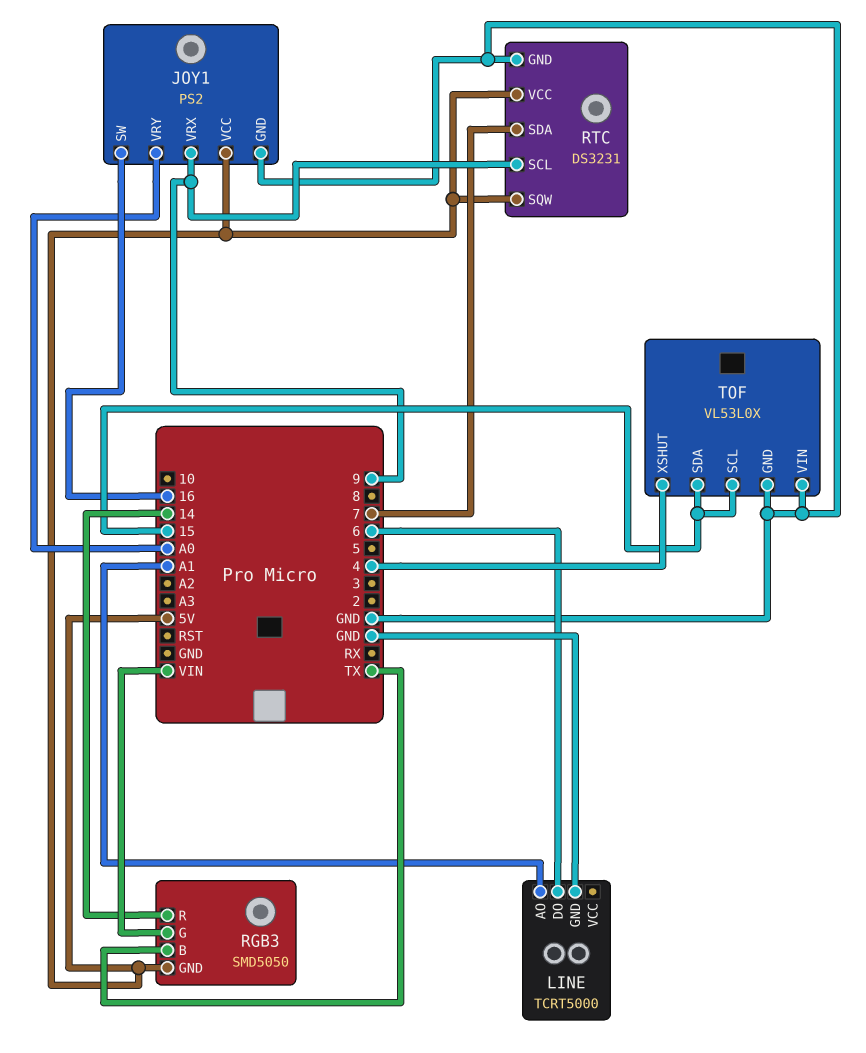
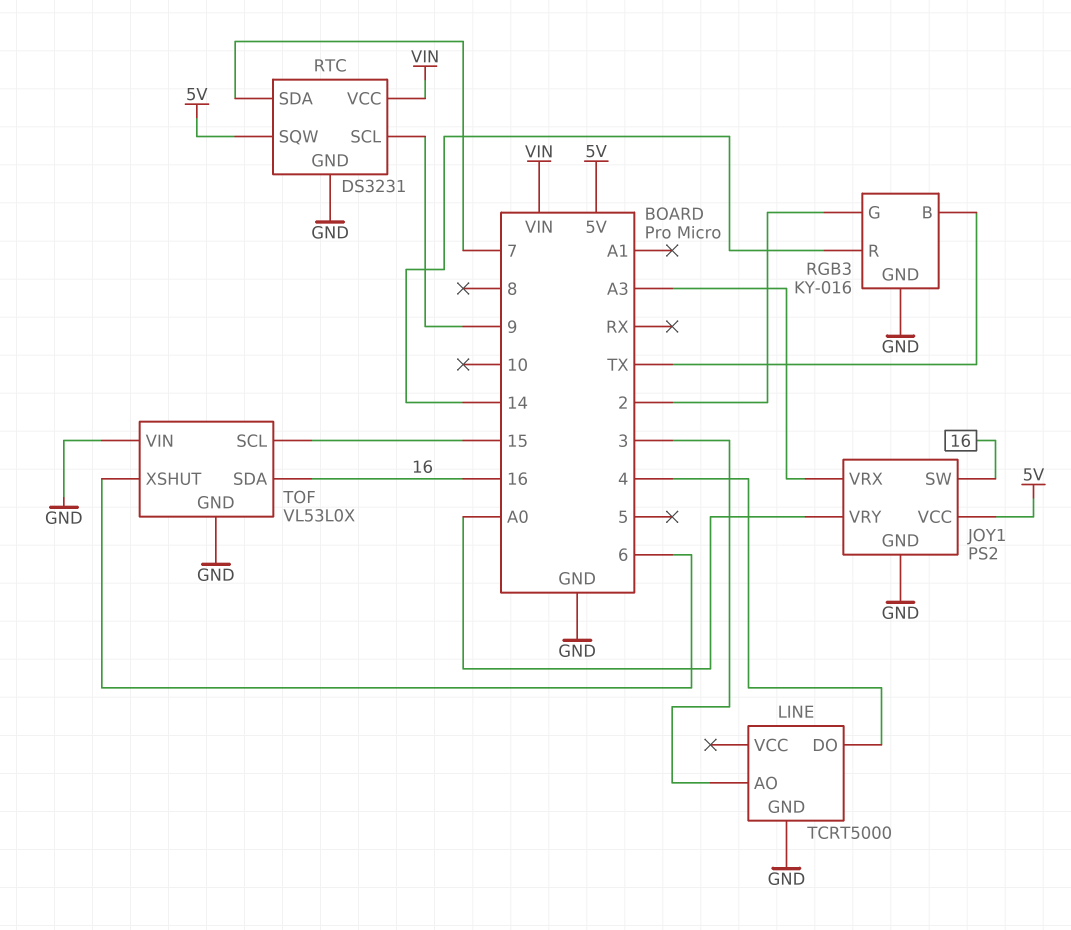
JOY1 pin VRX: 9 -> A3
LINE pin AO: A1 -> 3
LINE pin DO: 6 -> 4
RGB3: SMD5050 -> KY-016
RGB3 pin G: VIN -> 2
RGB3 pin GND: 5V -> GND
RTC pin VCC: 5V -> VIN
TOF pin SDA: 15 -> 16
TOF pin XSHUT: 4 -> 6

